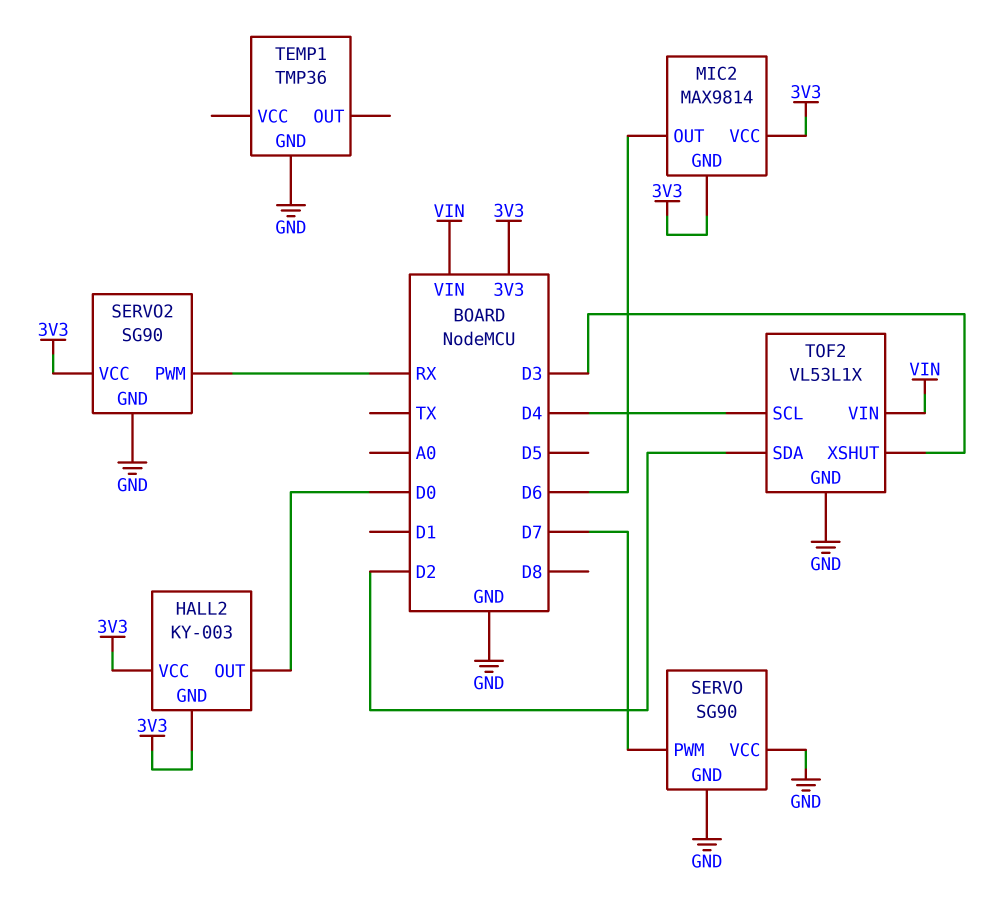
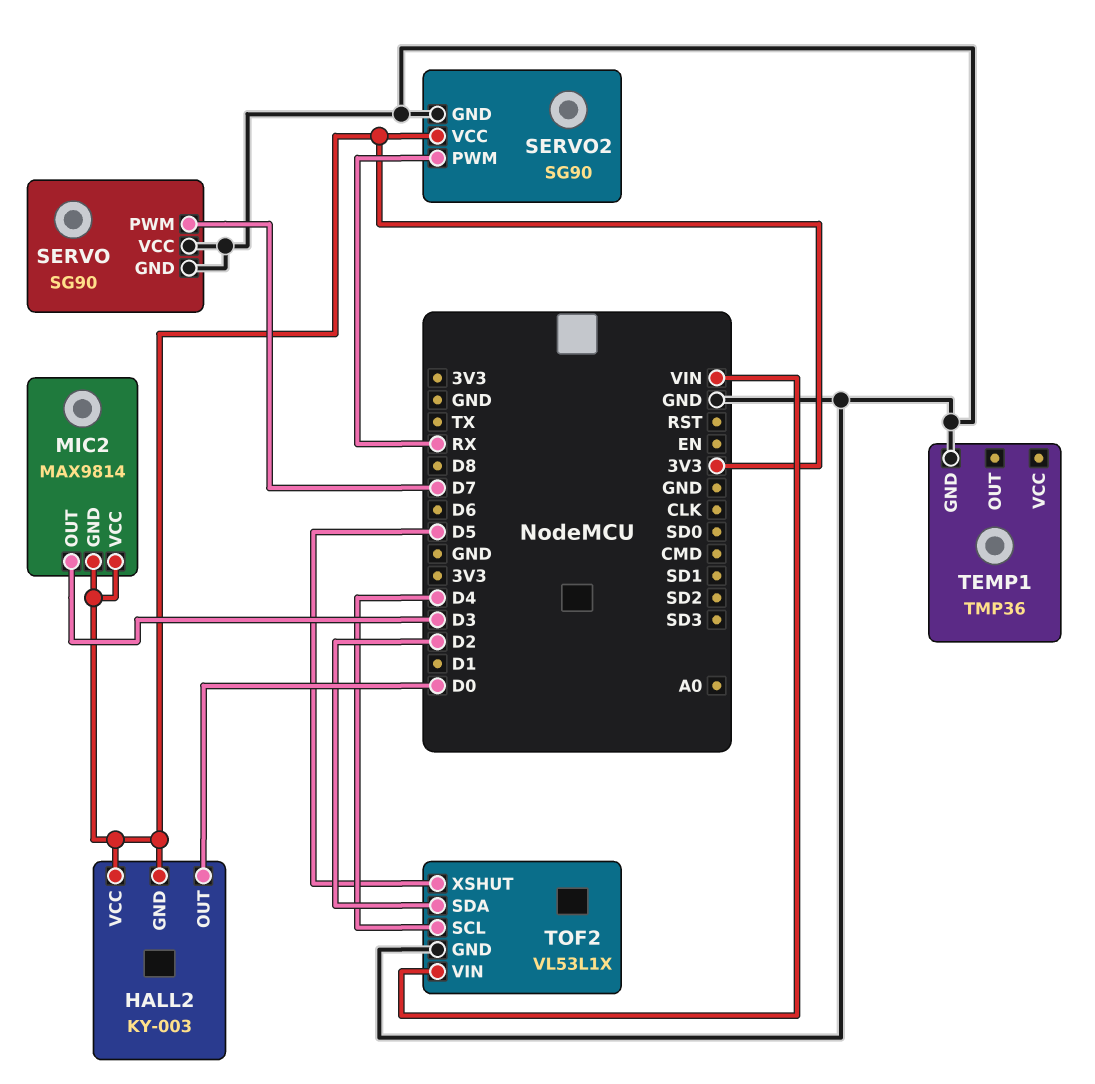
MIC2 pin OUT: D6 -> D3
TOF2 pin XSHUT: D3 -> D5

